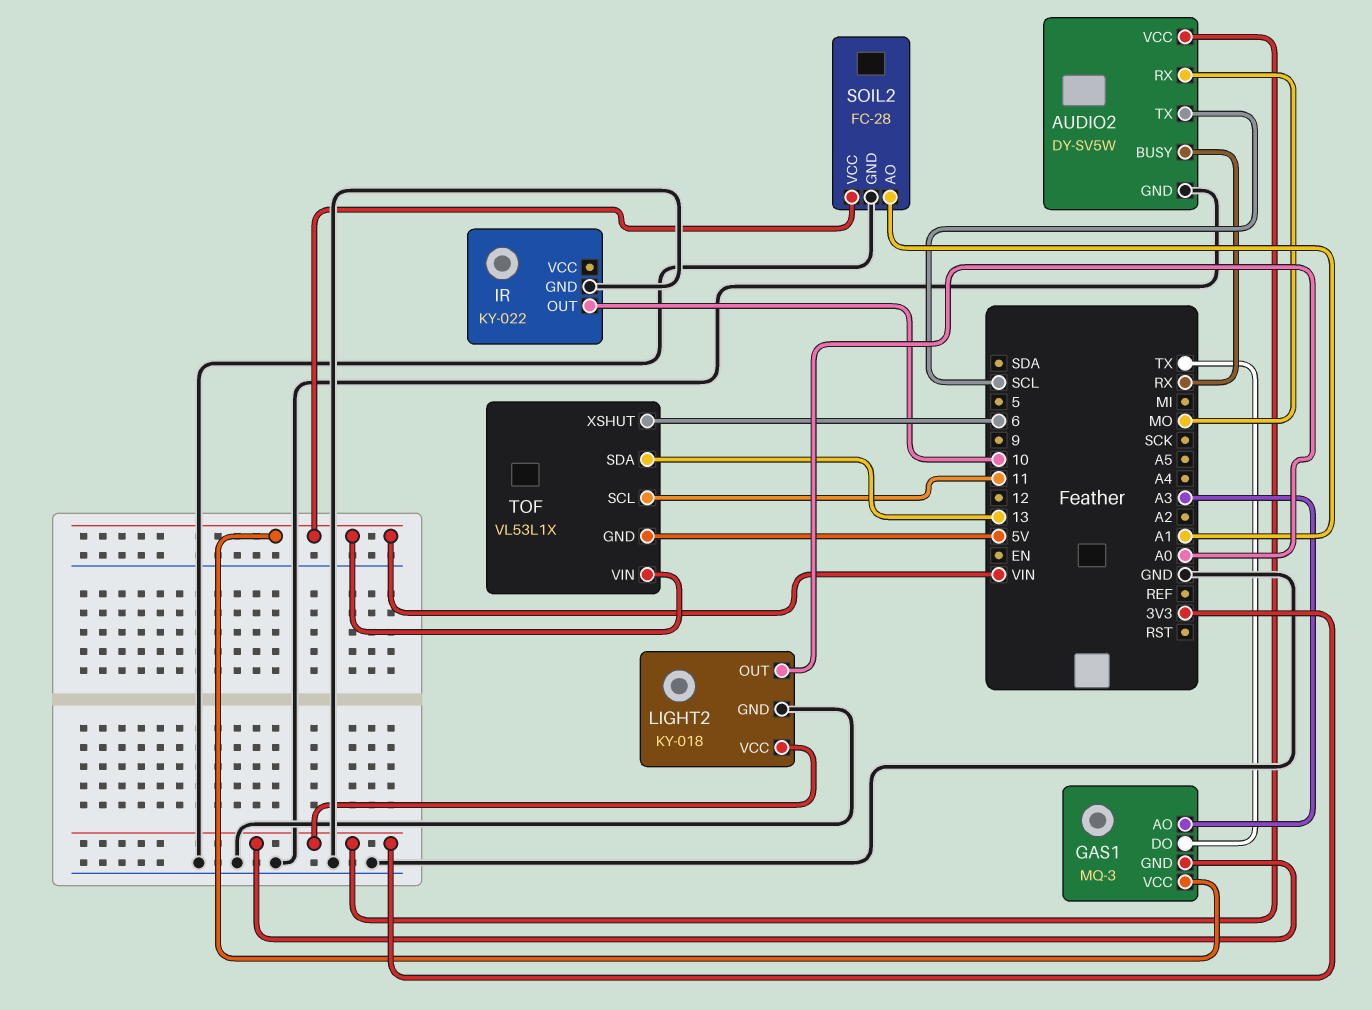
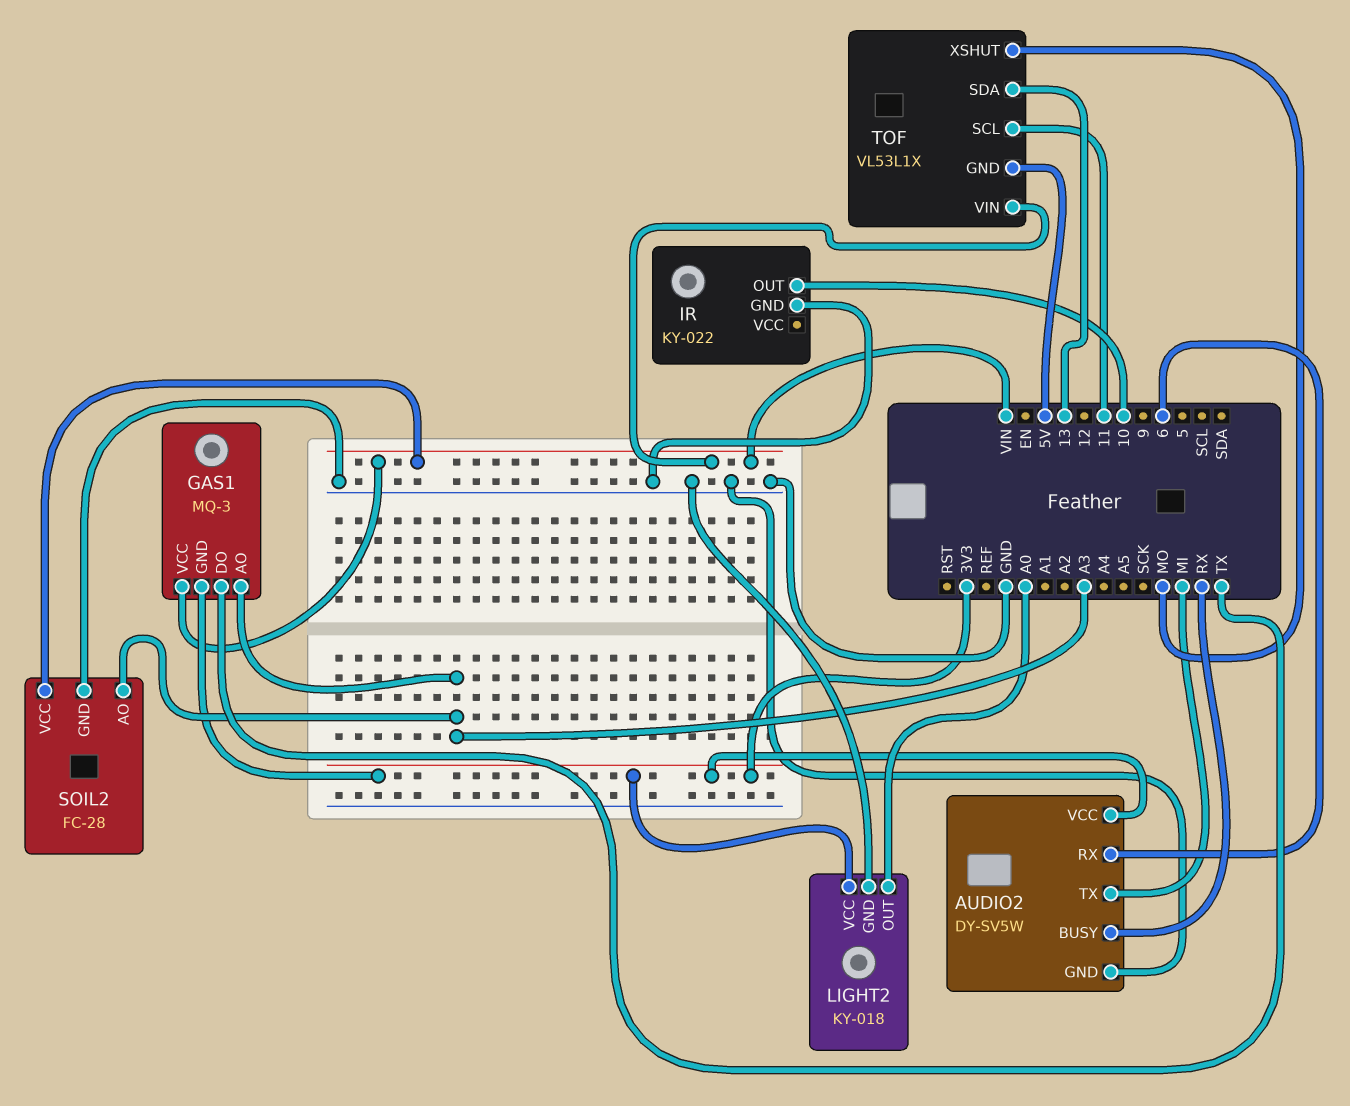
AUDIO2 pin RX: MO -> 6
AUDIO2 pin TX: SCL -> MI
SOIL2 pin AO: A1 -> A3
TOF pin XSHUT: 6 -> MO

